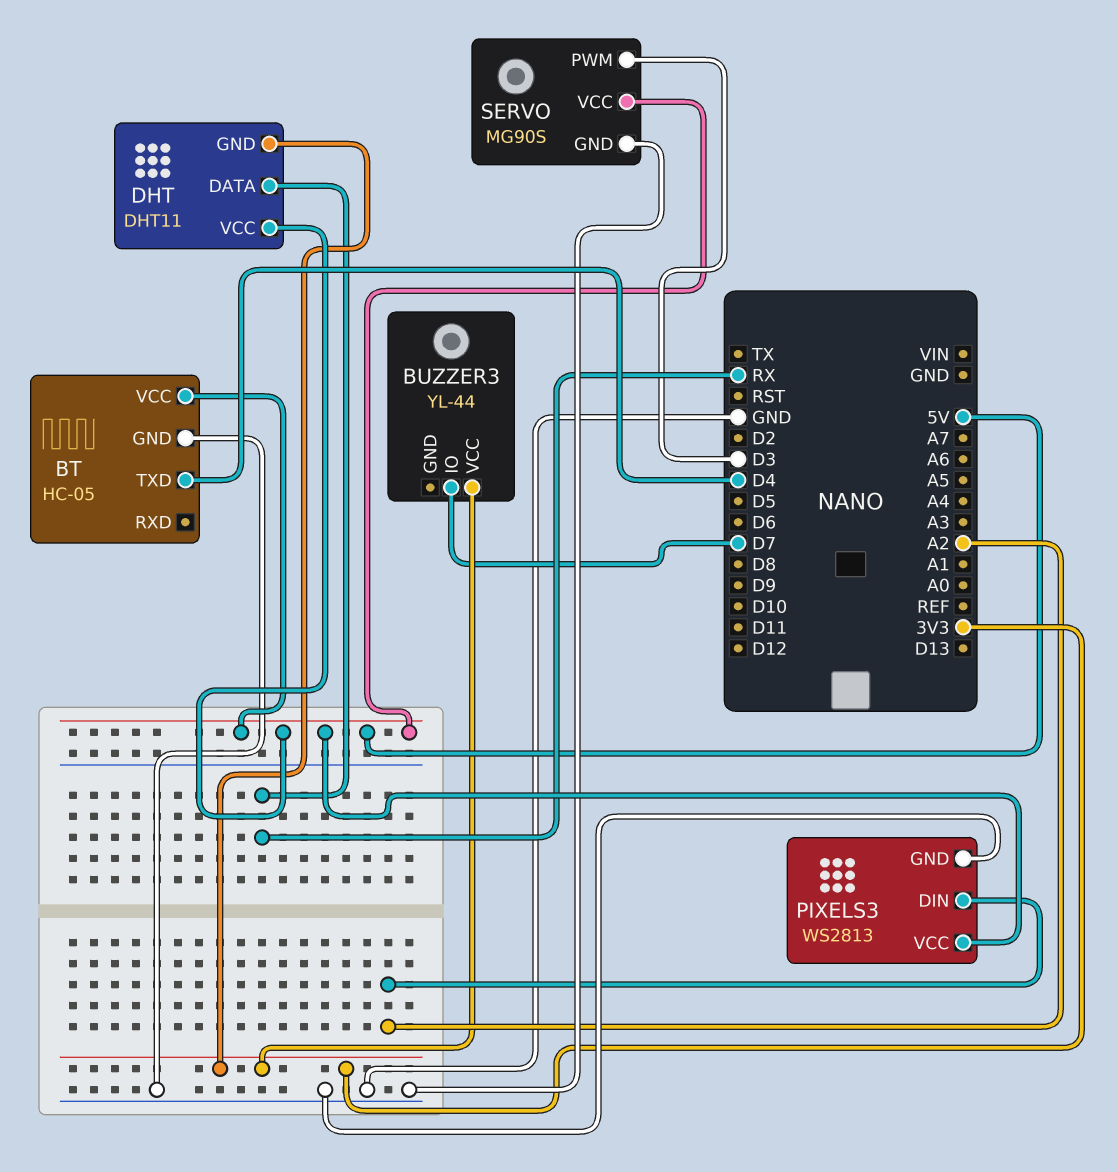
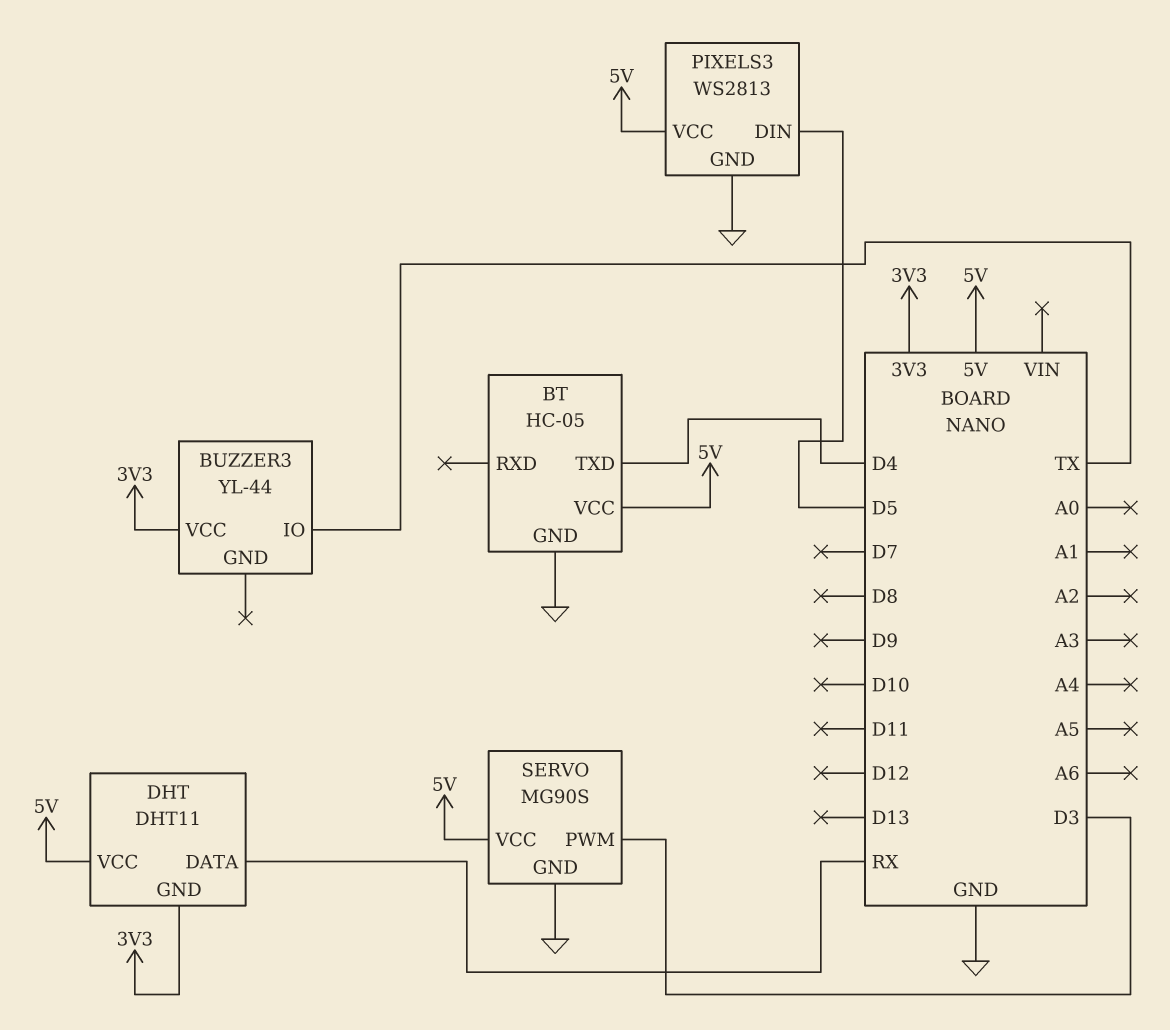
BUZZER3 pin IO: D7 -> TX
PIXELS3 pin DIN: A2 -> D5

